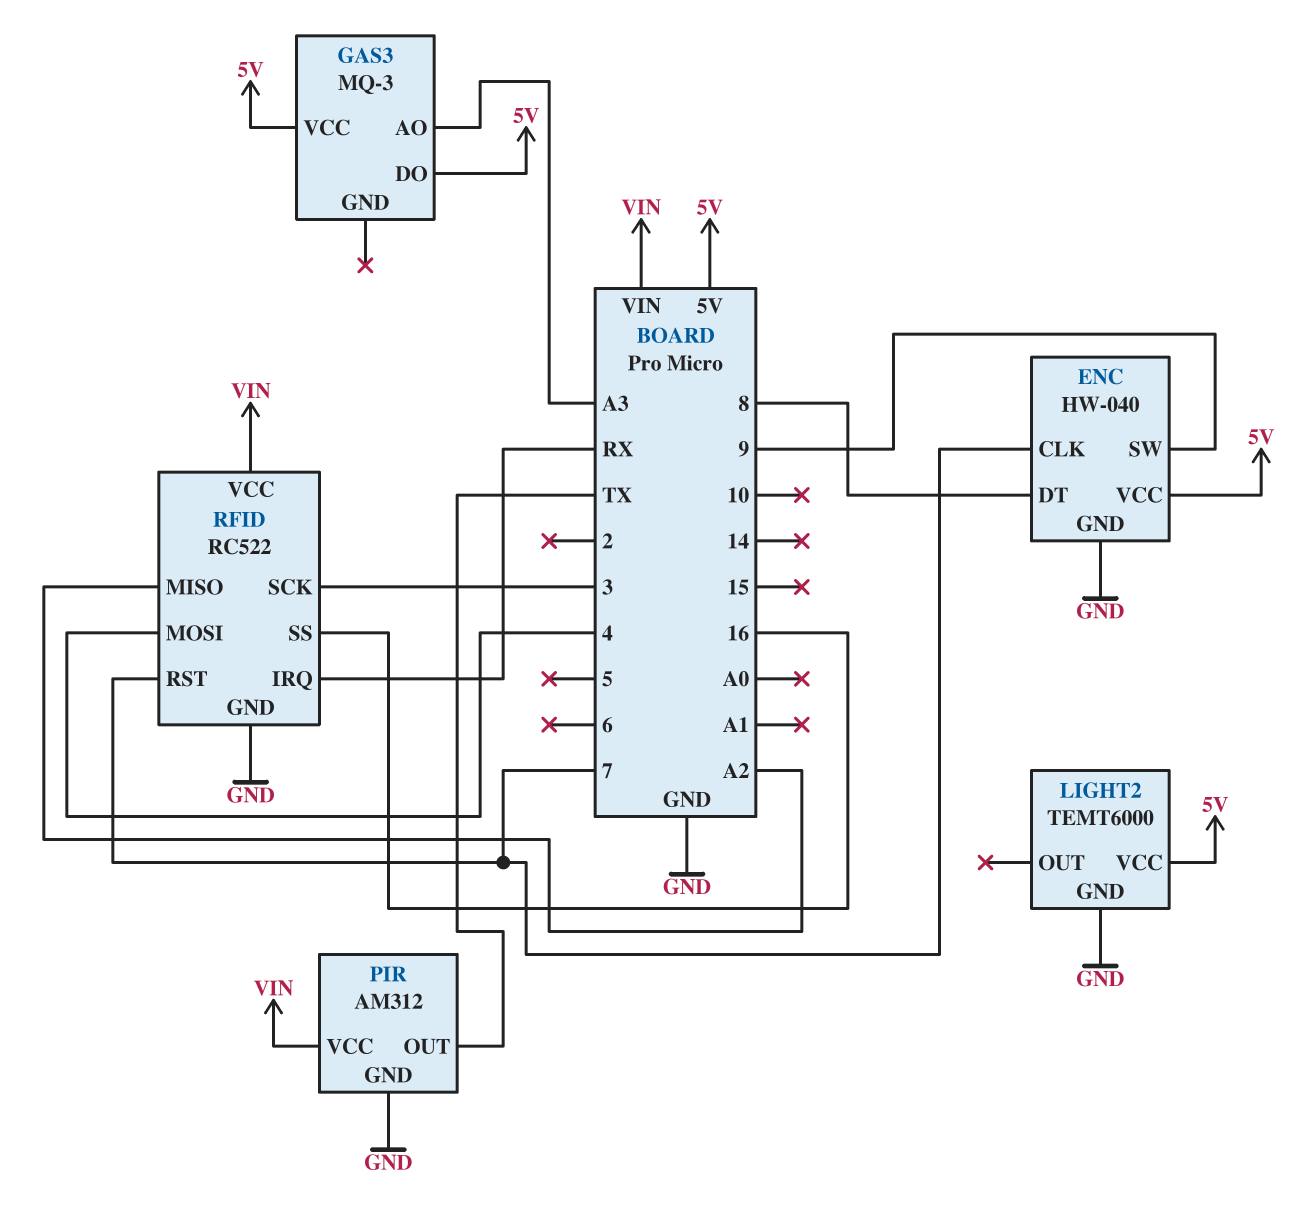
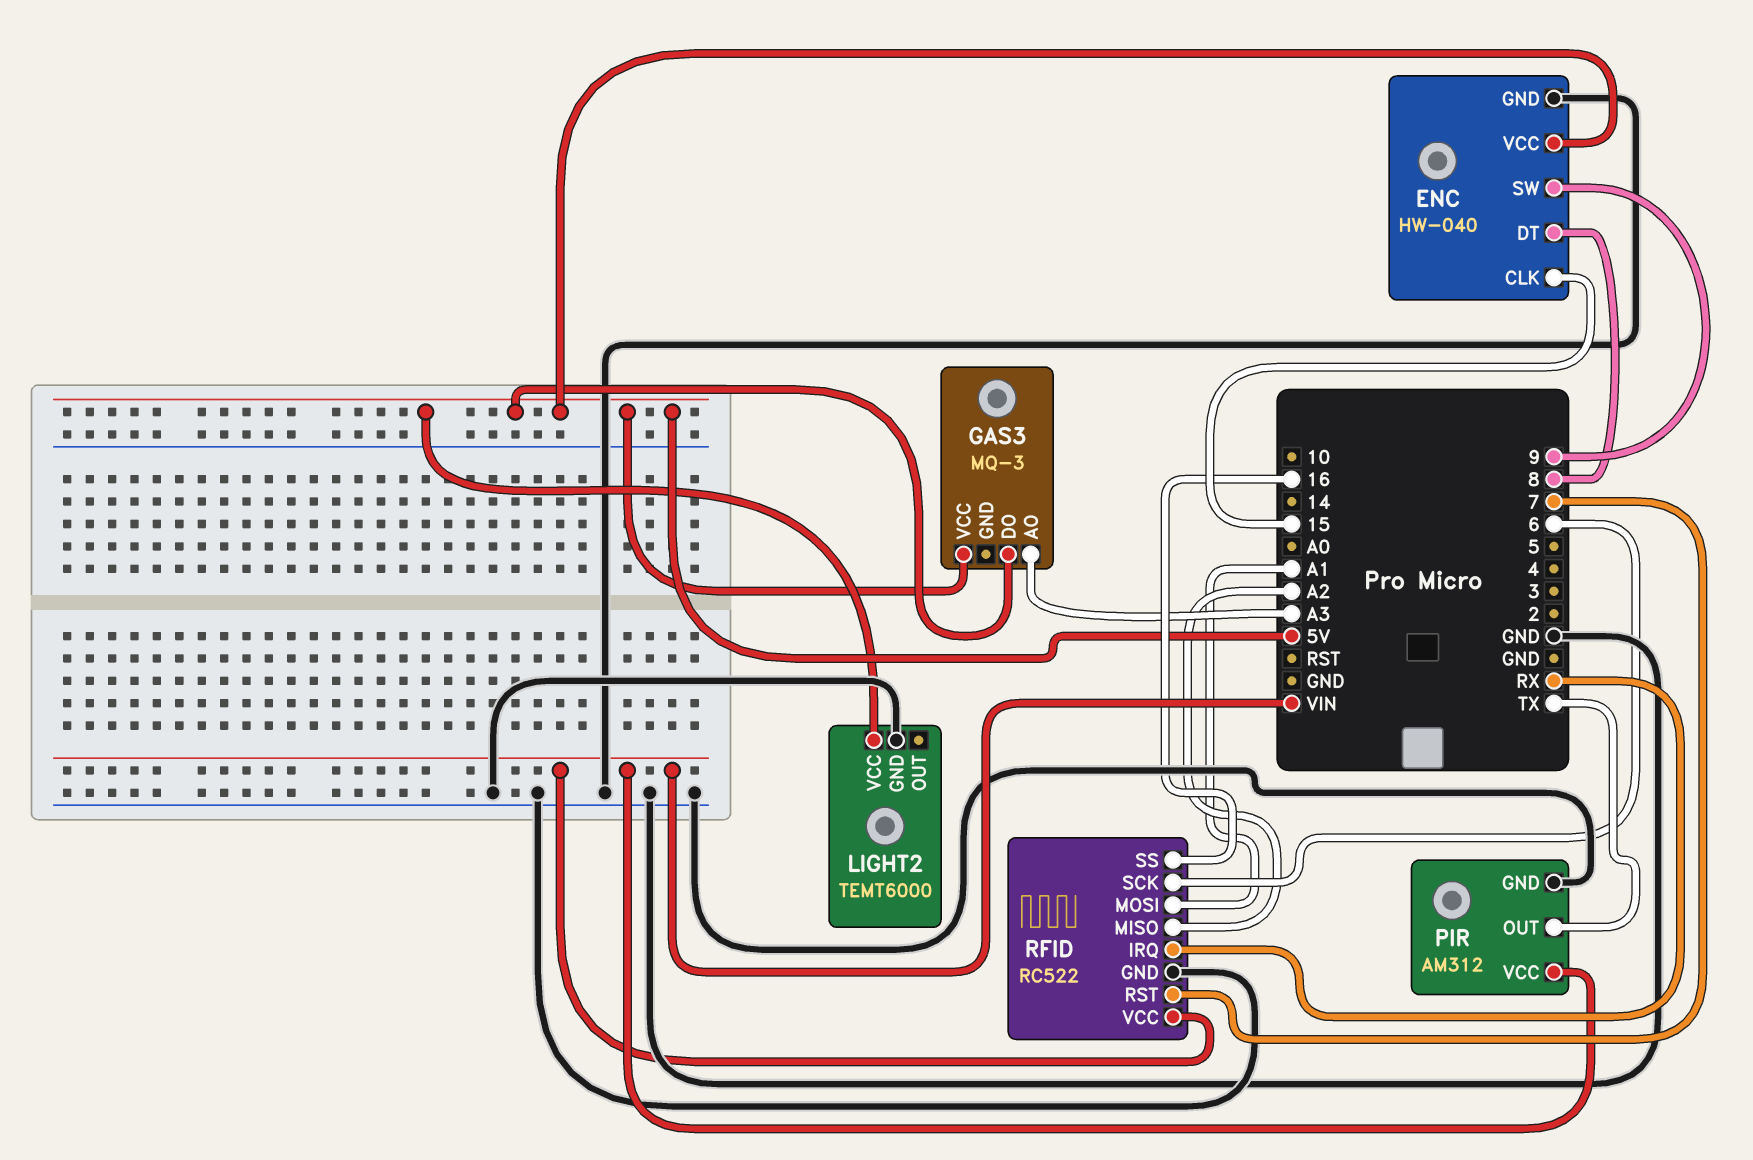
ENC pin CLK: 7 -> 15
RFID pin MOSI: 4 -> A1
RFID pin SCK: 3 -> 6

